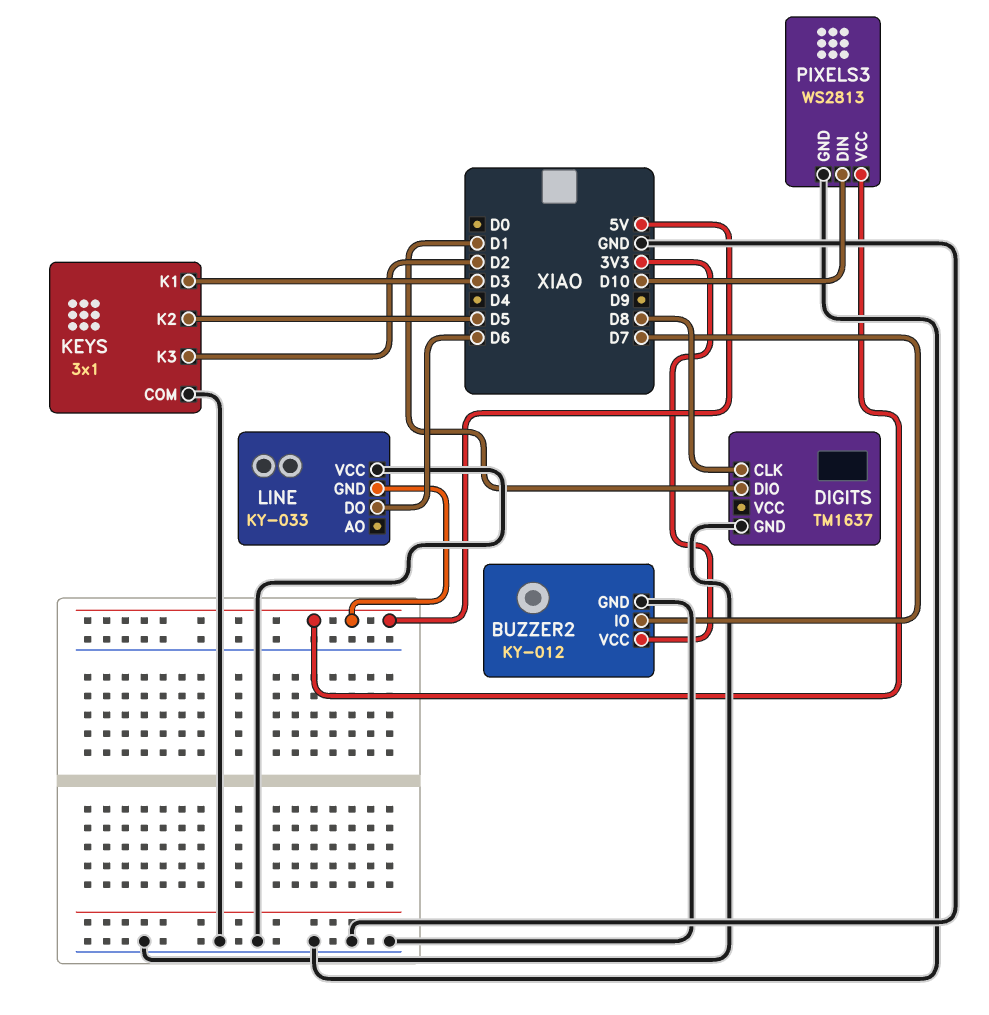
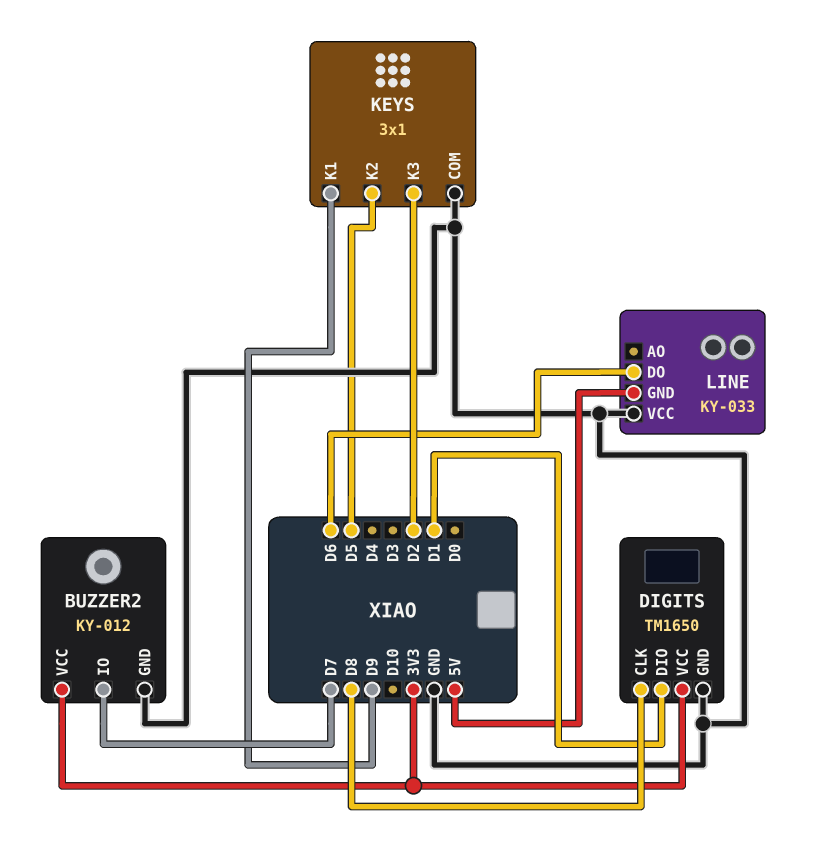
DIGITS: TM1637 -> TM1650
DIGITS pin VCC: none -> 3V3
KEYS pin K1: D3 -> D9
PIXELS3: WS2813 -> none
PIXELS3 pin DIN: D10 -> none
PIXELS3 pin GND: GND -> none
PIXELS3 pin VCC: 5V -> none

